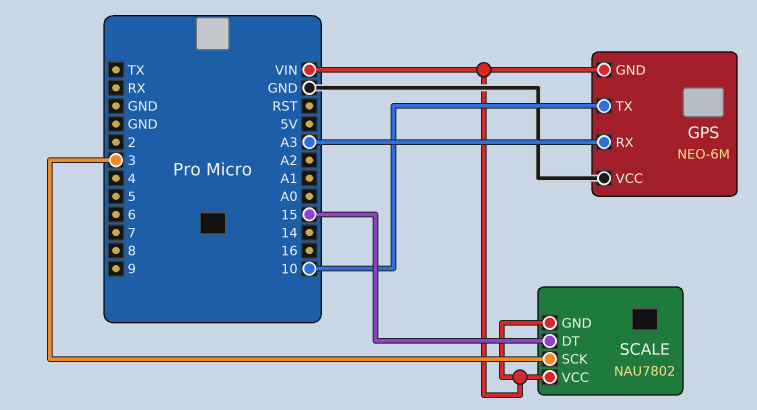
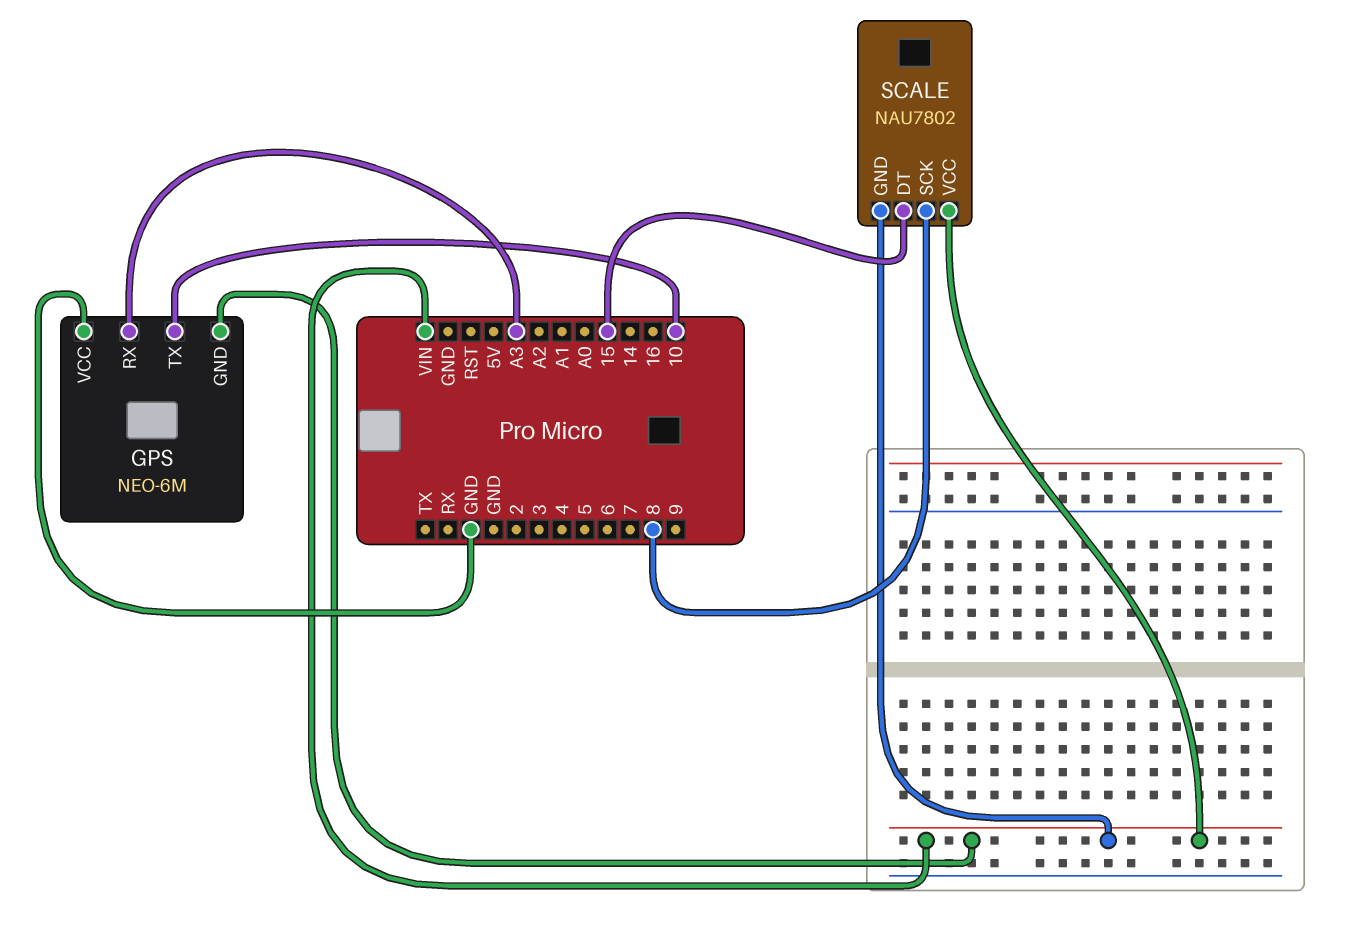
SCALE pin SCK: 3 -> 8

